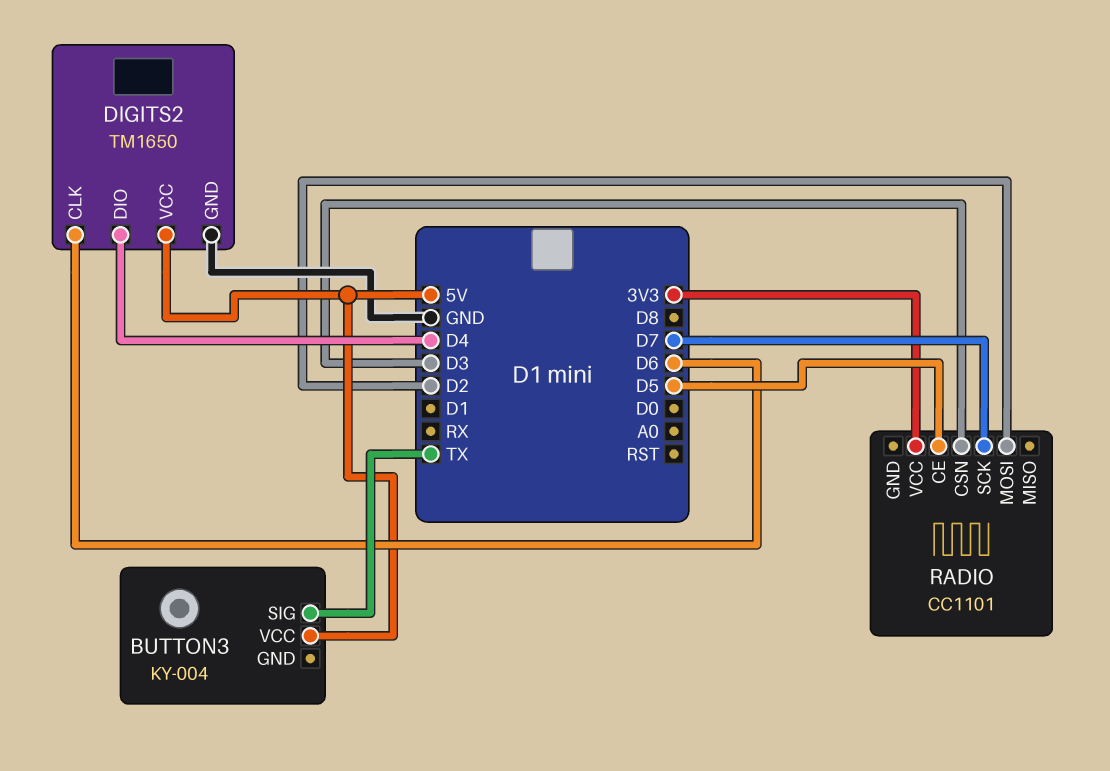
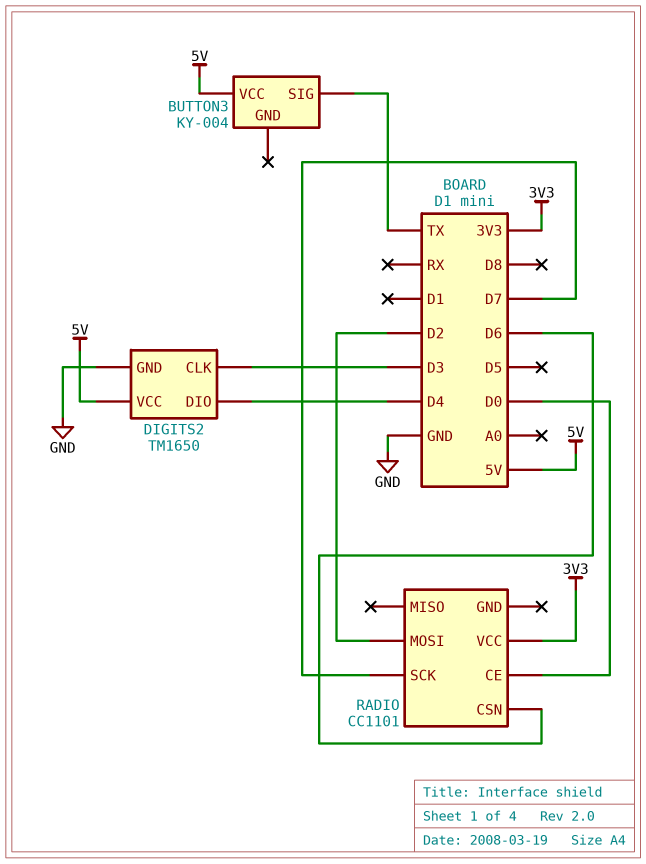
DIGITS2 pin CLK: D6 -> D3
RADIO pin CE: D5 -> D0
RADIO pin CSN: D3 -> D6

